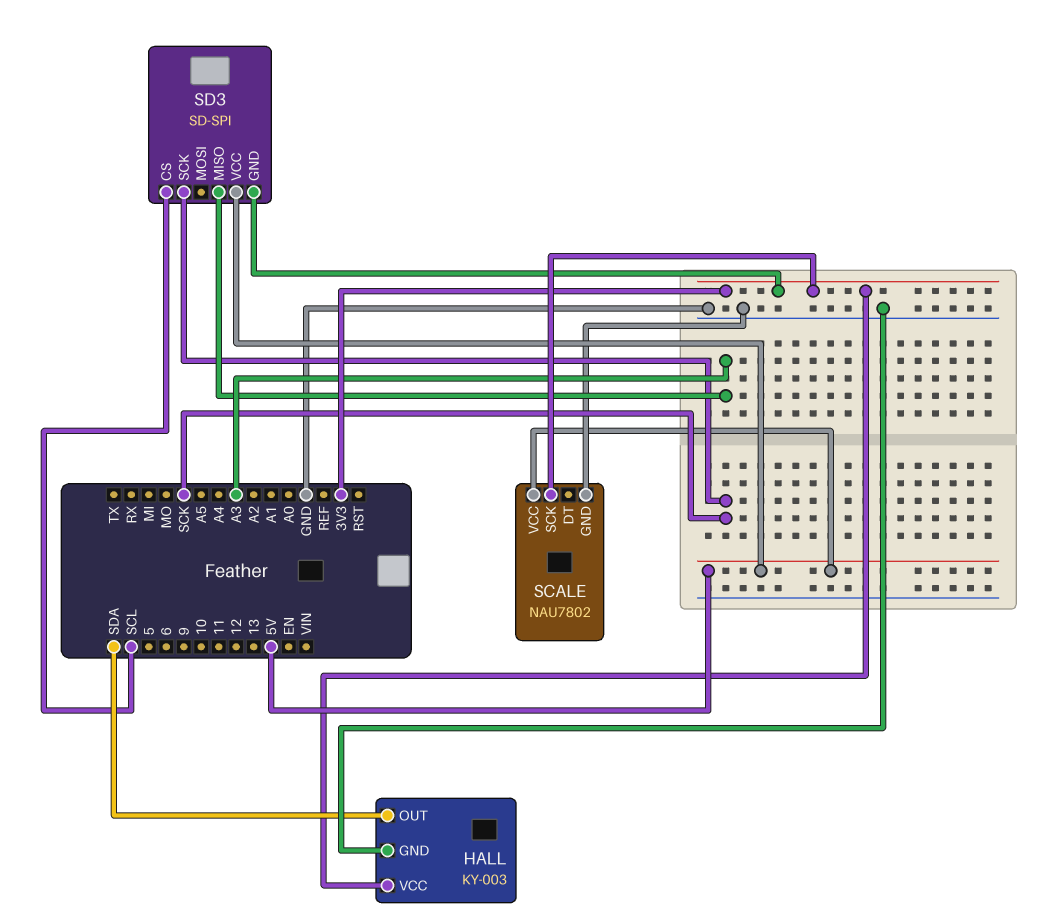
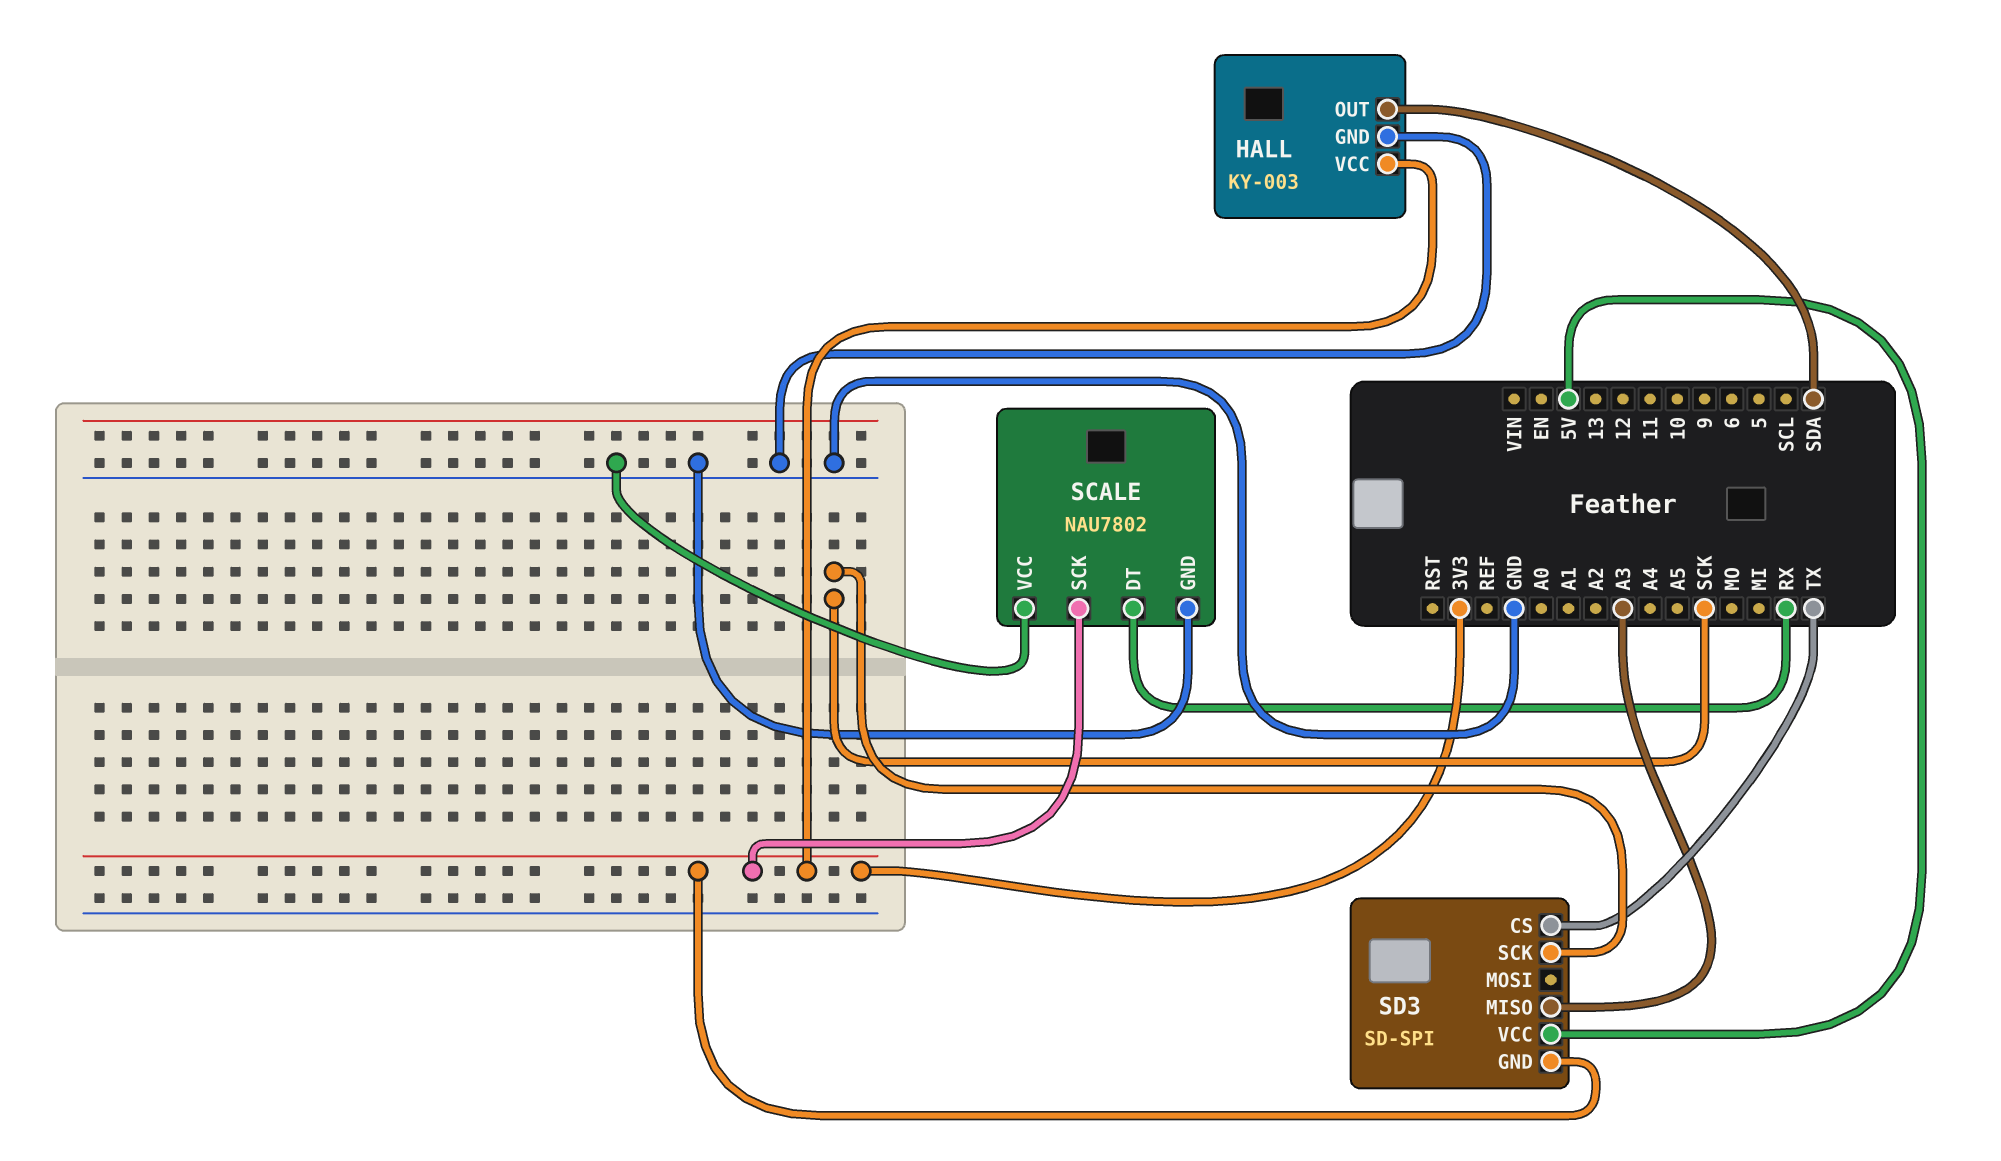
SCALE pin DT: none -> RX
SCALE pin VCC: 5V -> GND
SD3 pin CS: SCL -> TX

